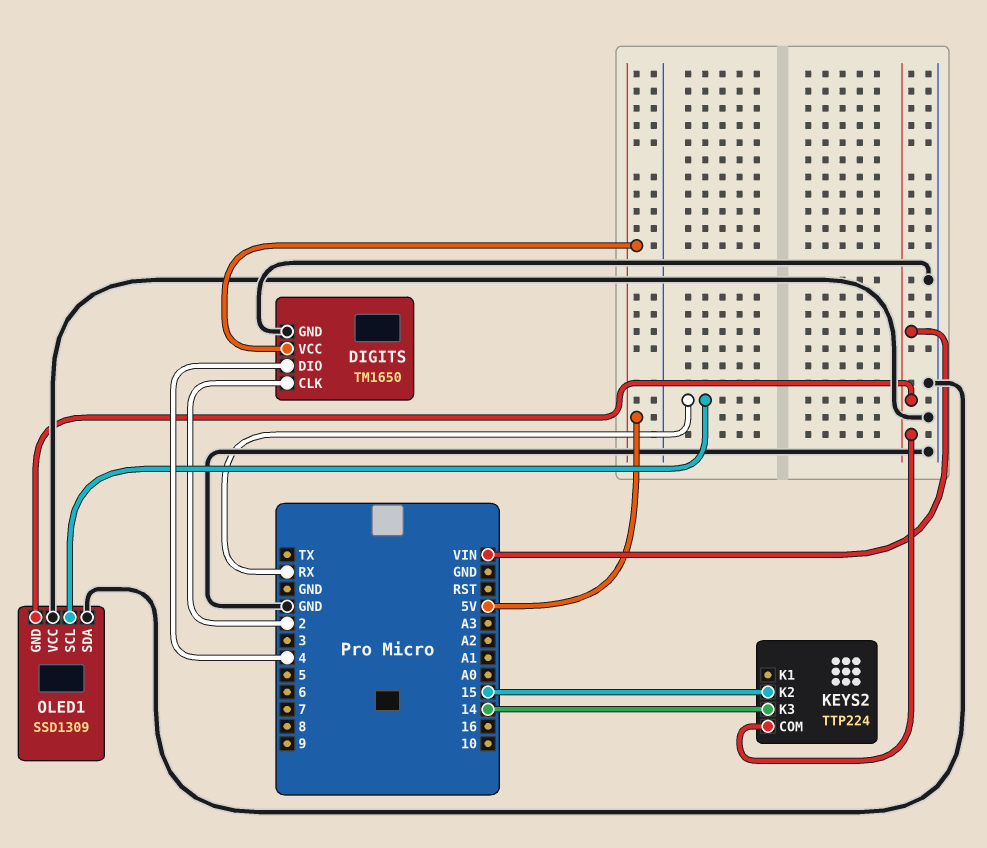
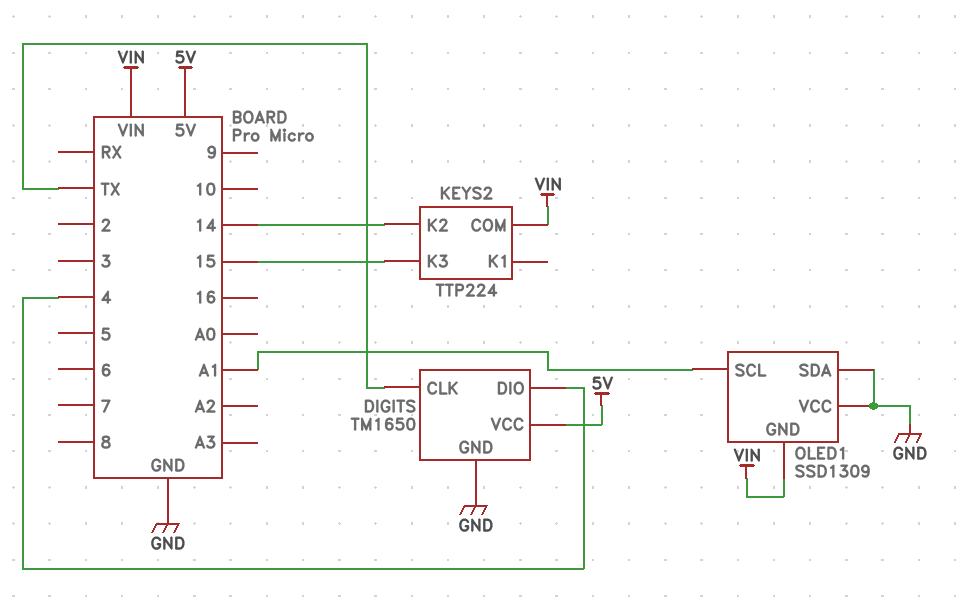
DIGITS pin CLK: 2 -> TX
KEYS2 pin K2: 15 -> 14
KEYS2 pin K3: 14 -> 15
OLED1 pin SCL: RX -> A1

